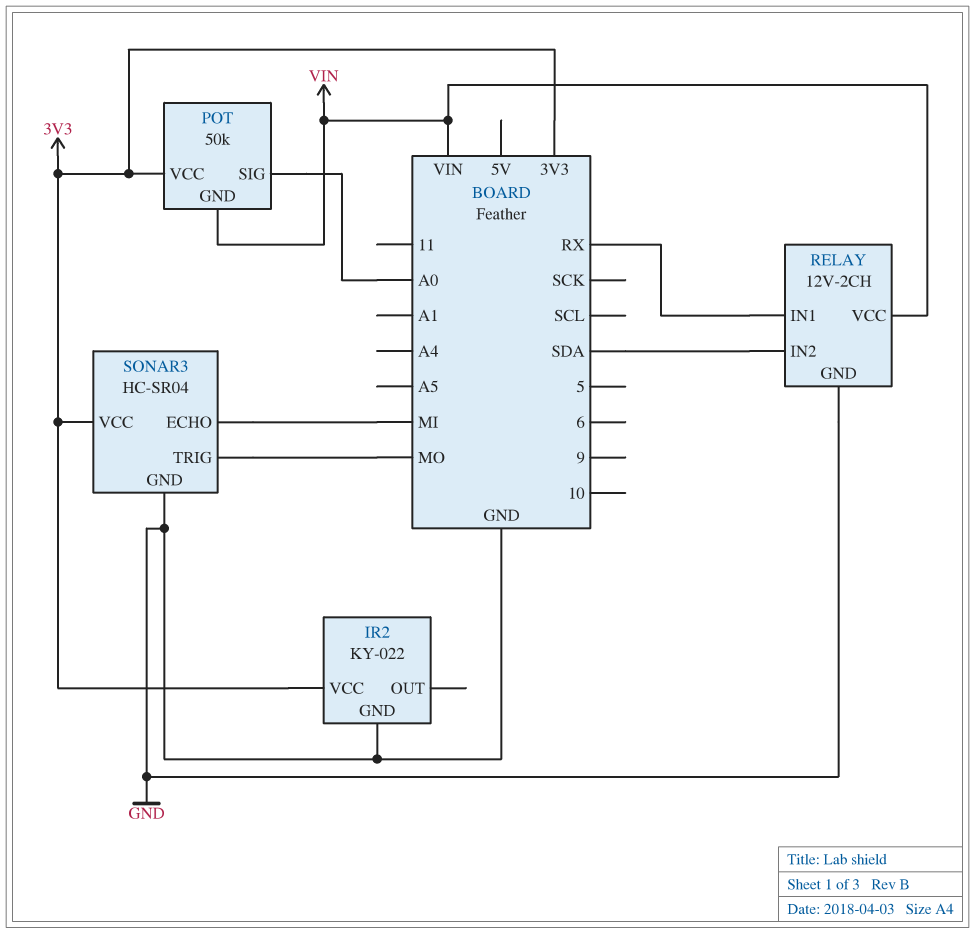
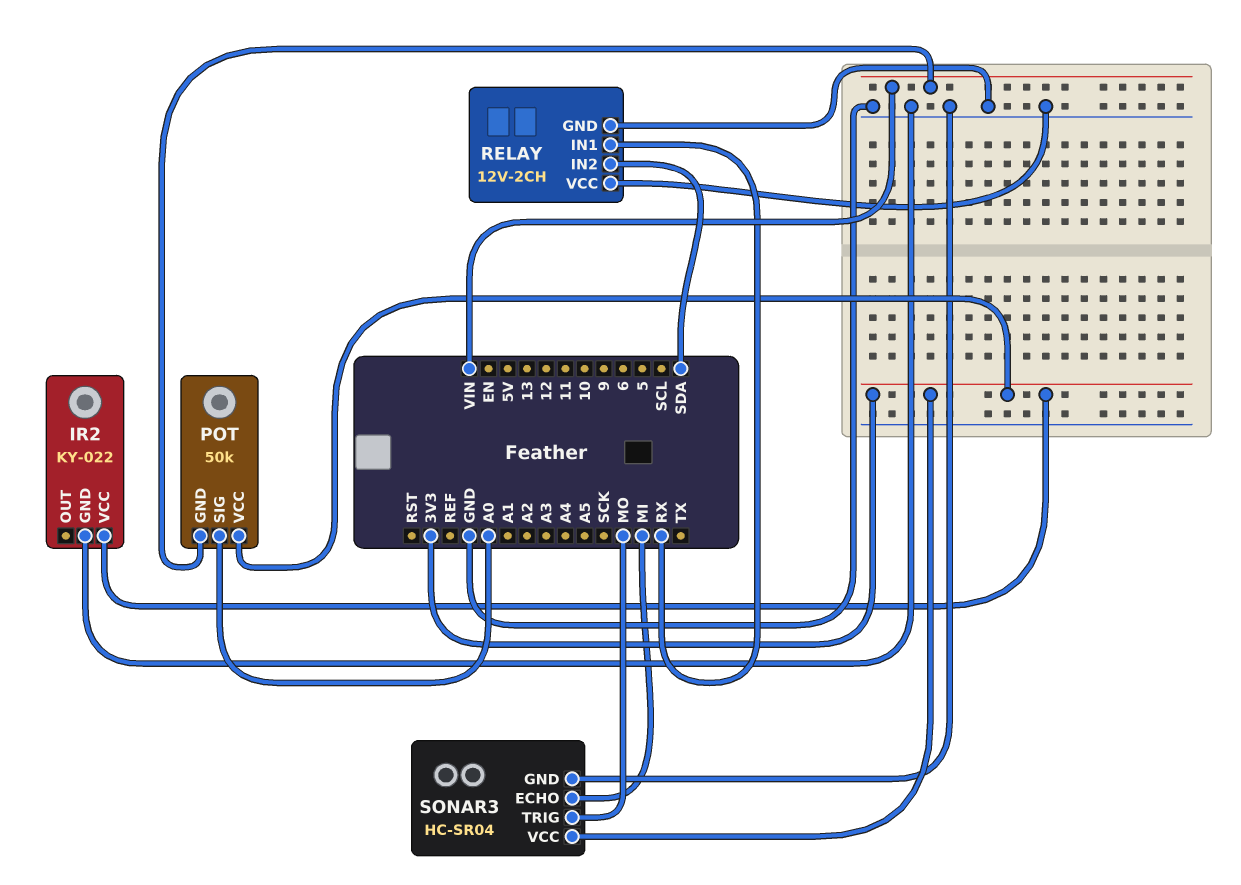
RELAY pin VCC: VIN -> GND

